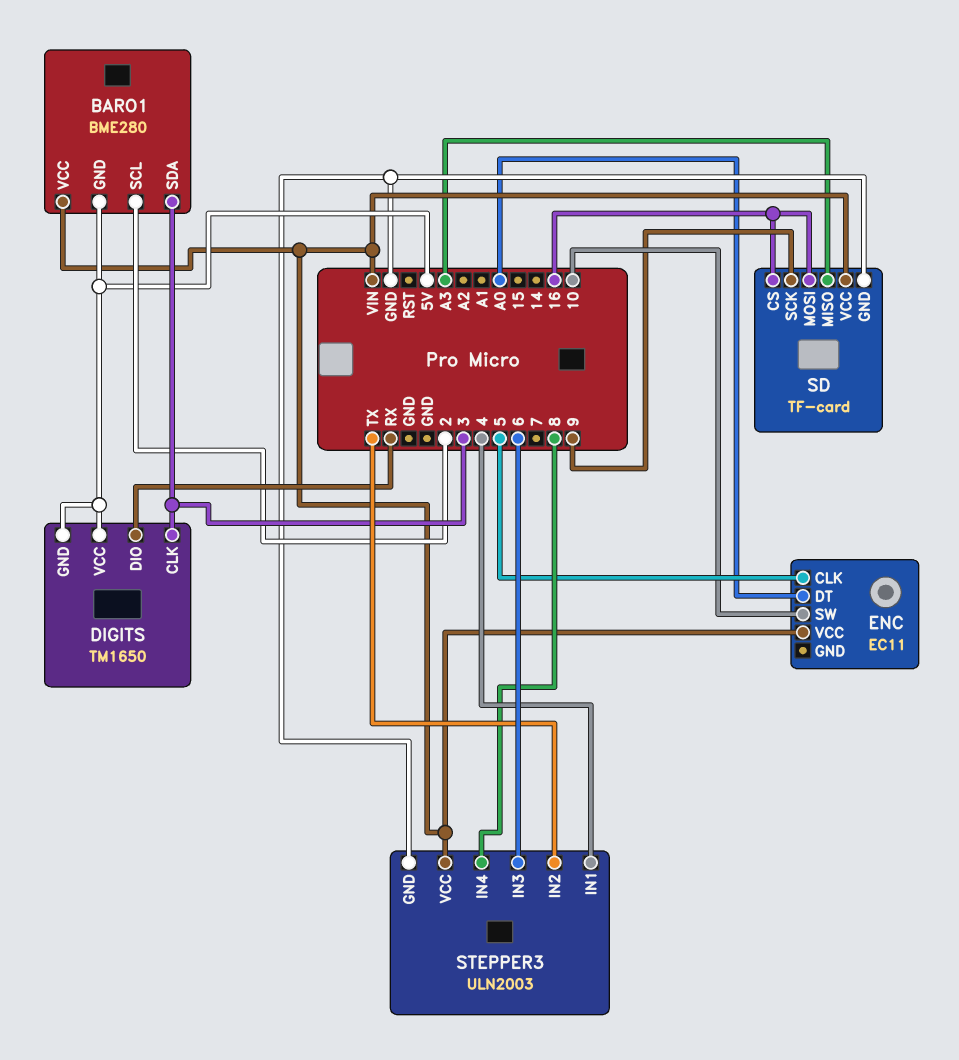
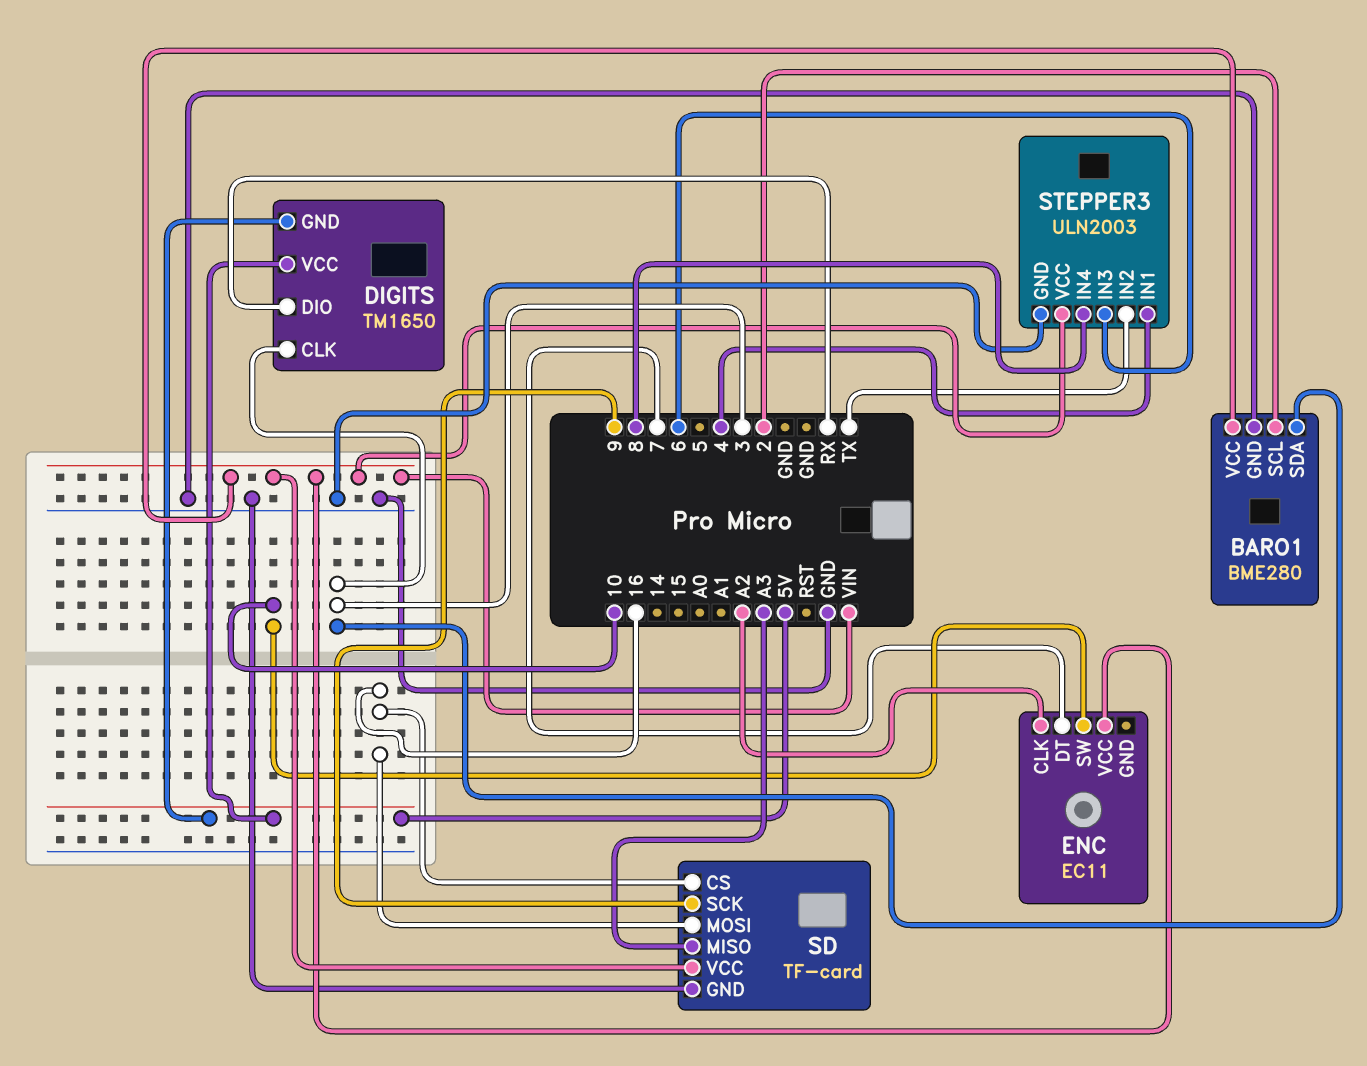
BARO1 pin GND: 5V -> GND
ENC pin CLK: 5 -> A2
ENC pin DT: A0 -> 7

